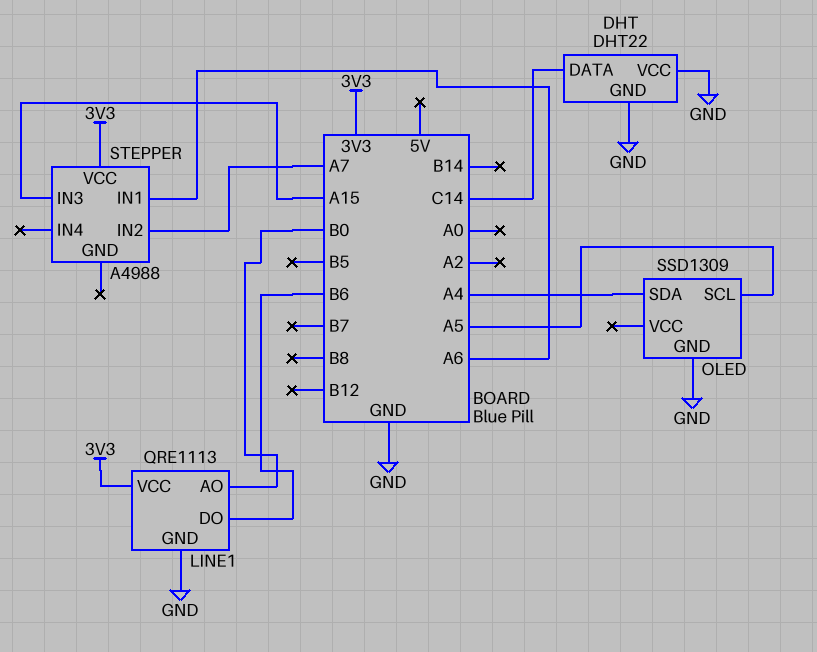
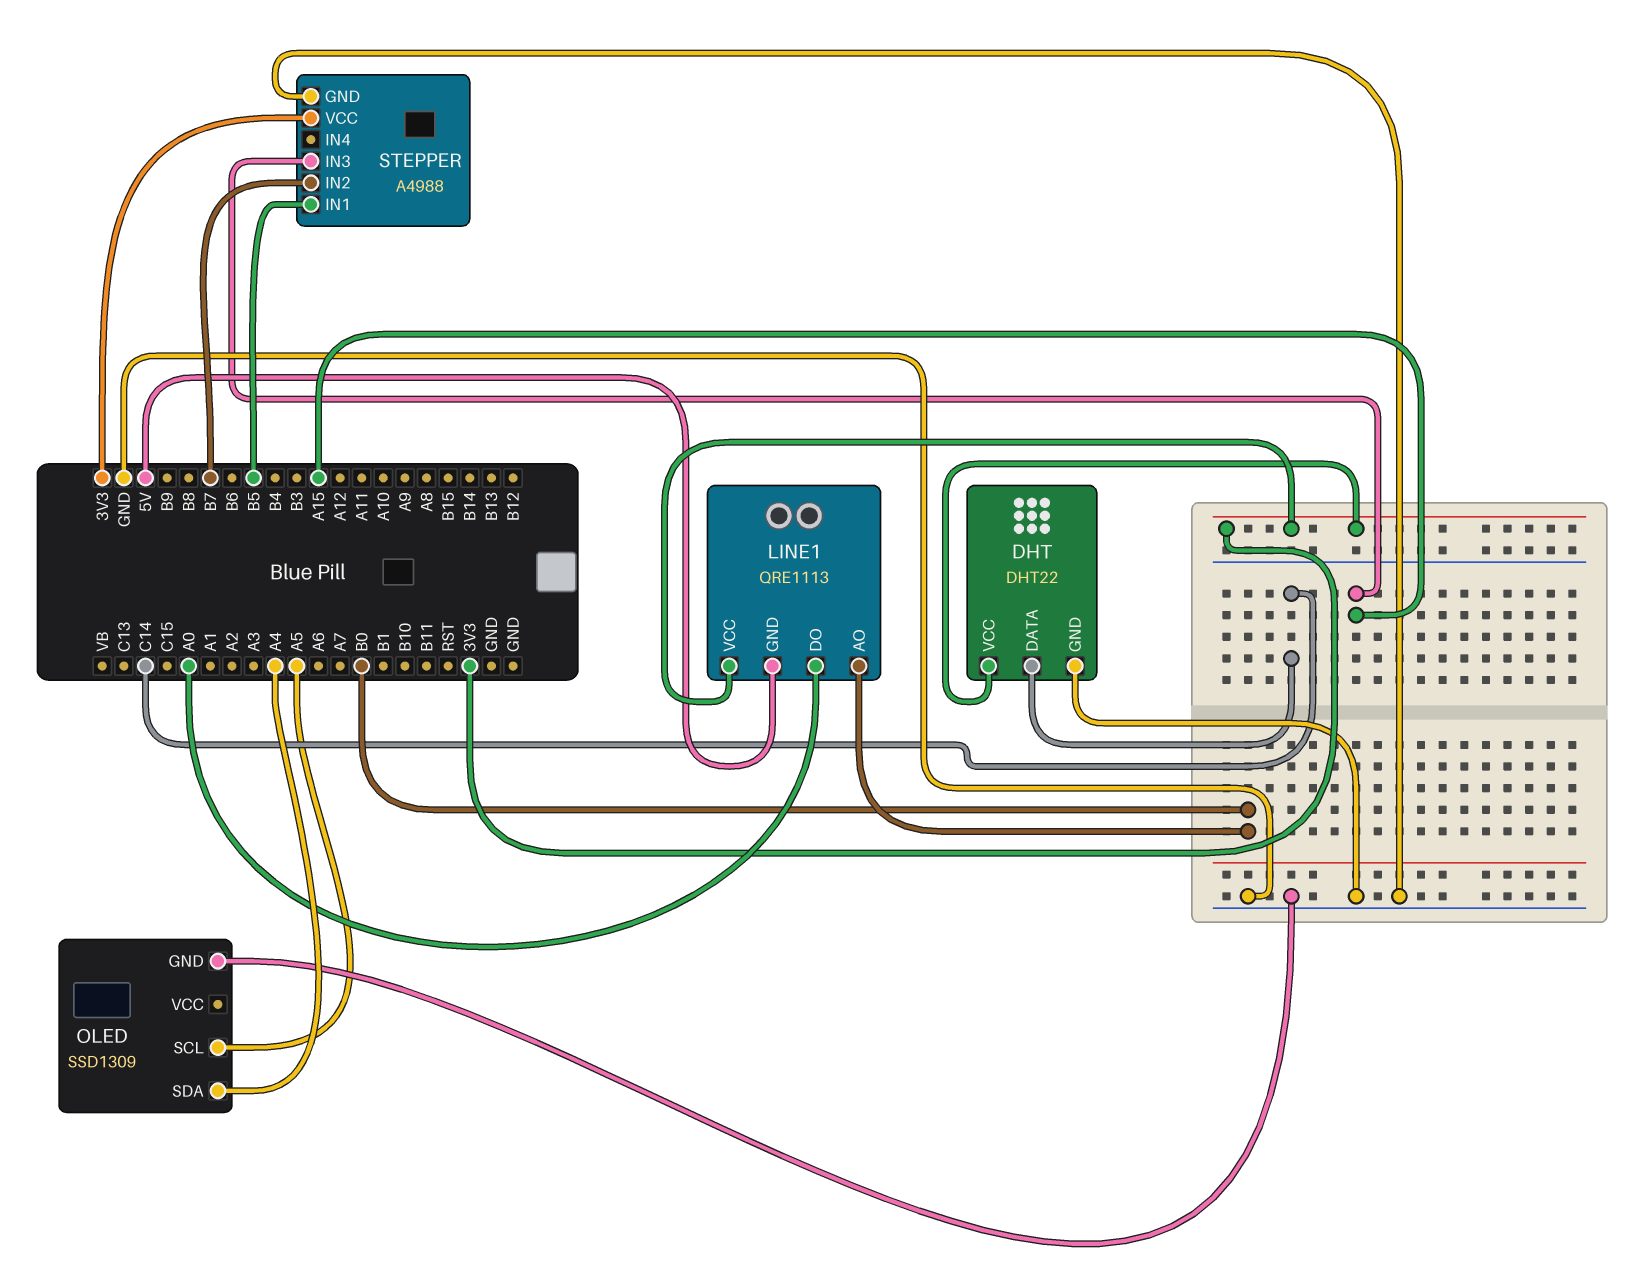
DHT pin VCC: GND -> 3V3
LINE1 pin DO: B6 -> A0
LINE1 pin GND: GND -> 5V
STEPPER pin GND: none -> GND
STEPPER pin IN1: A6 -> B5
STEPPER pin IN2: A7 -> B7

